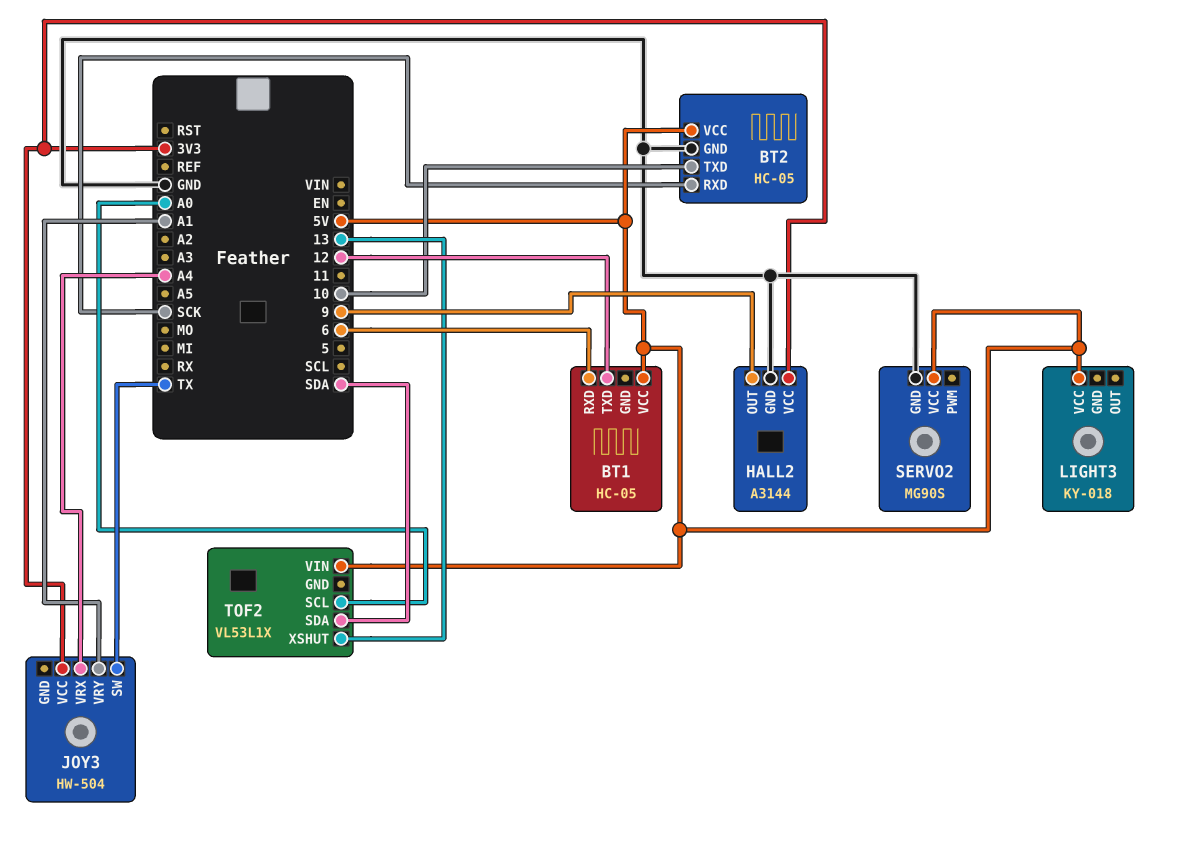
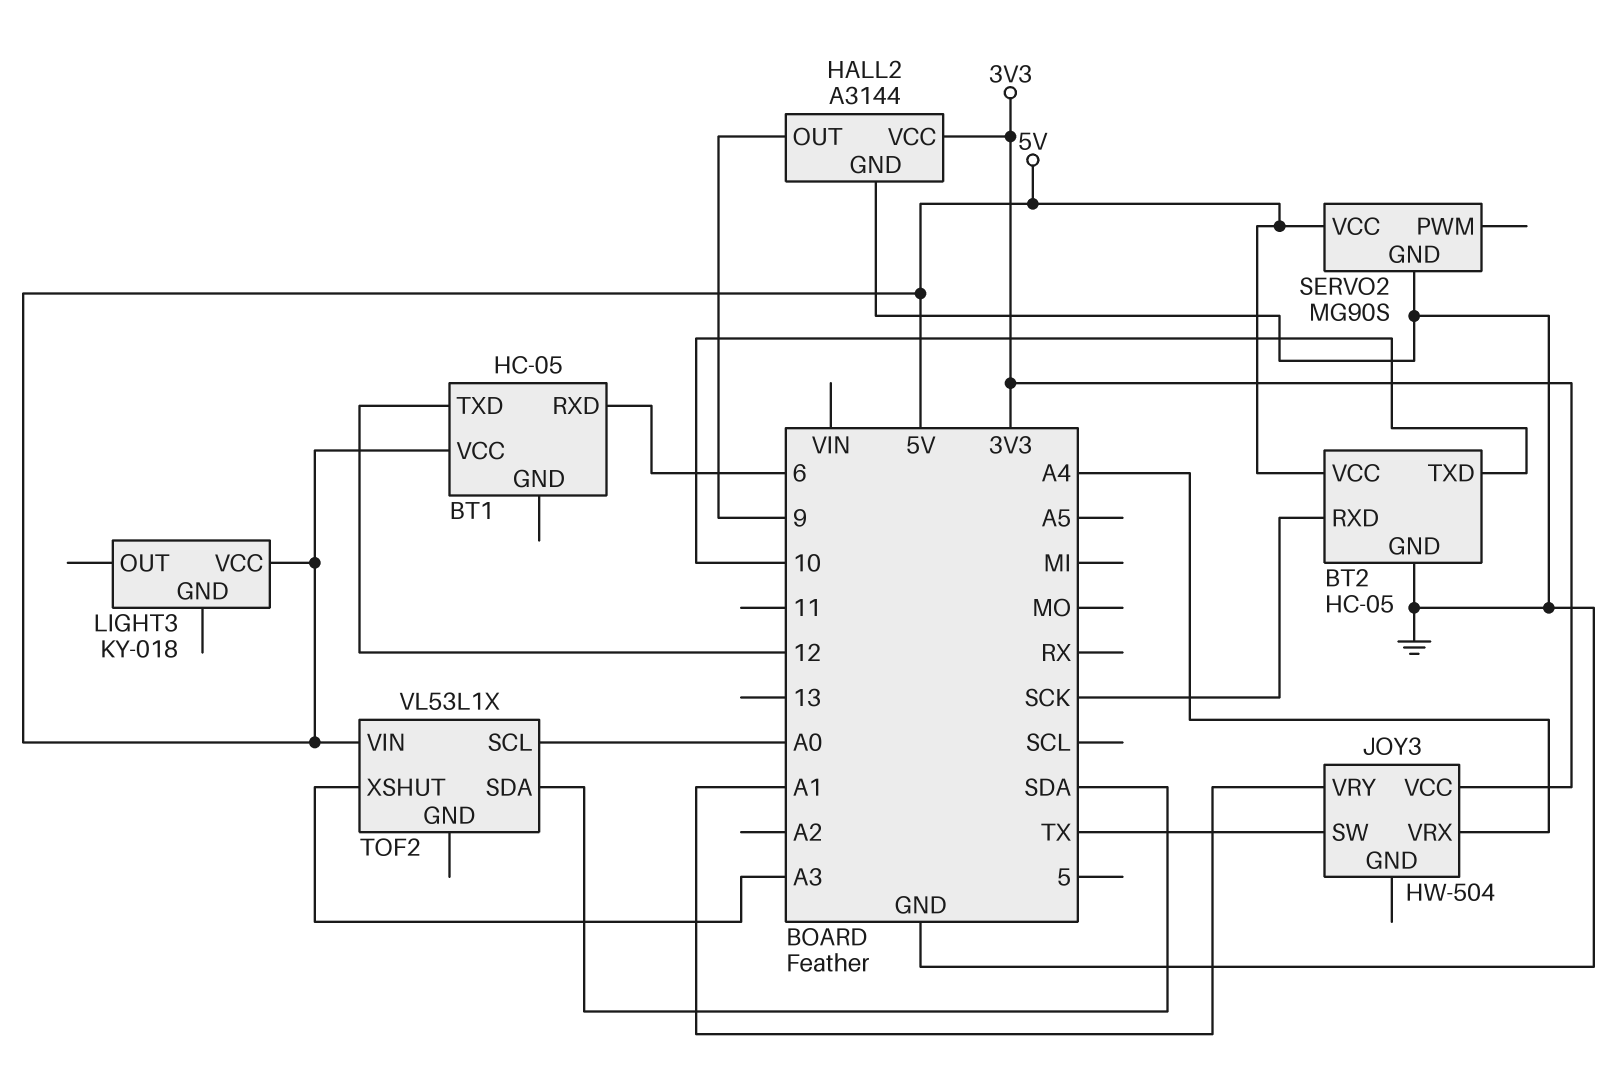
TOF2 pin XSHUT: 13 -> A3

